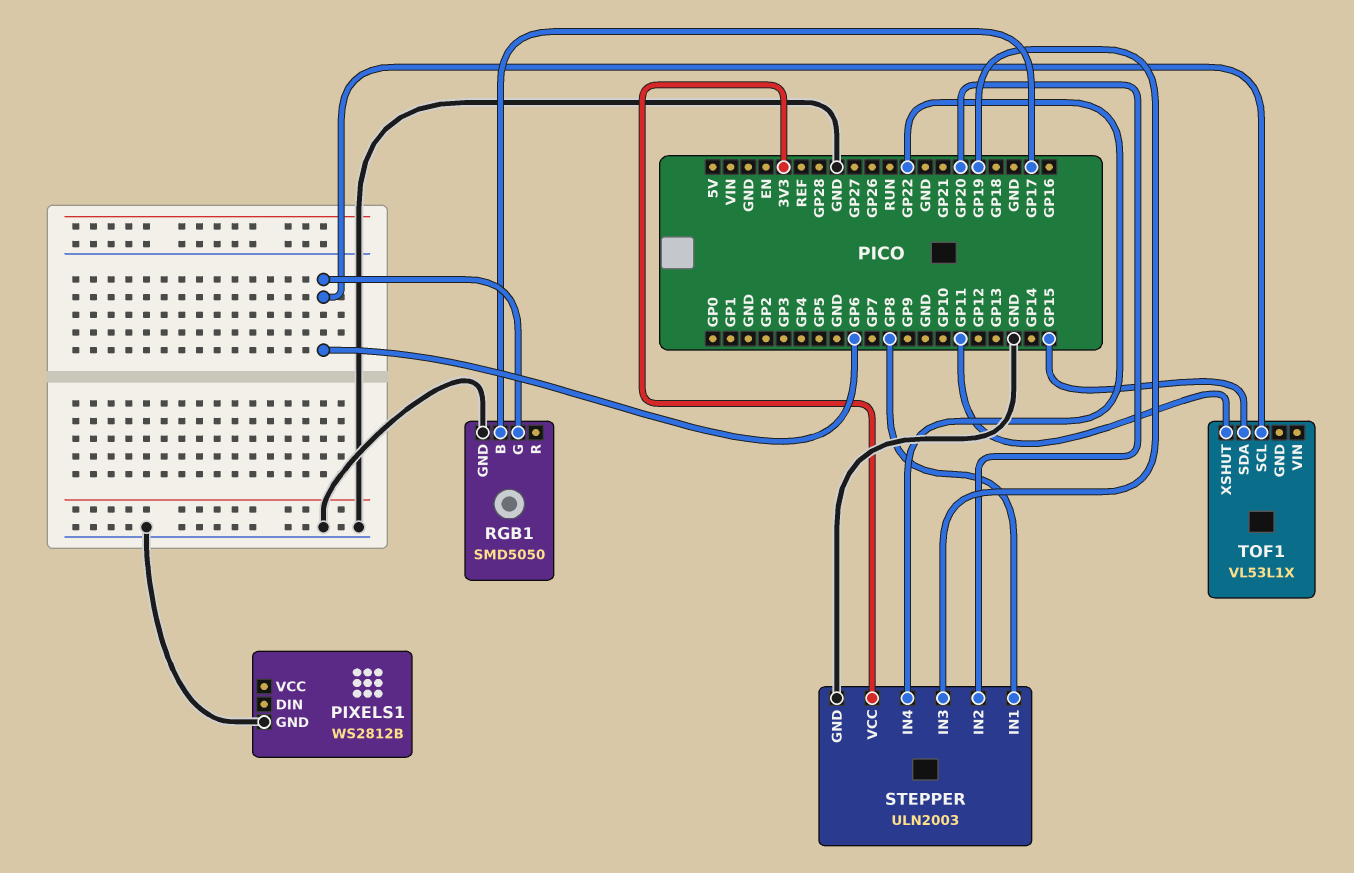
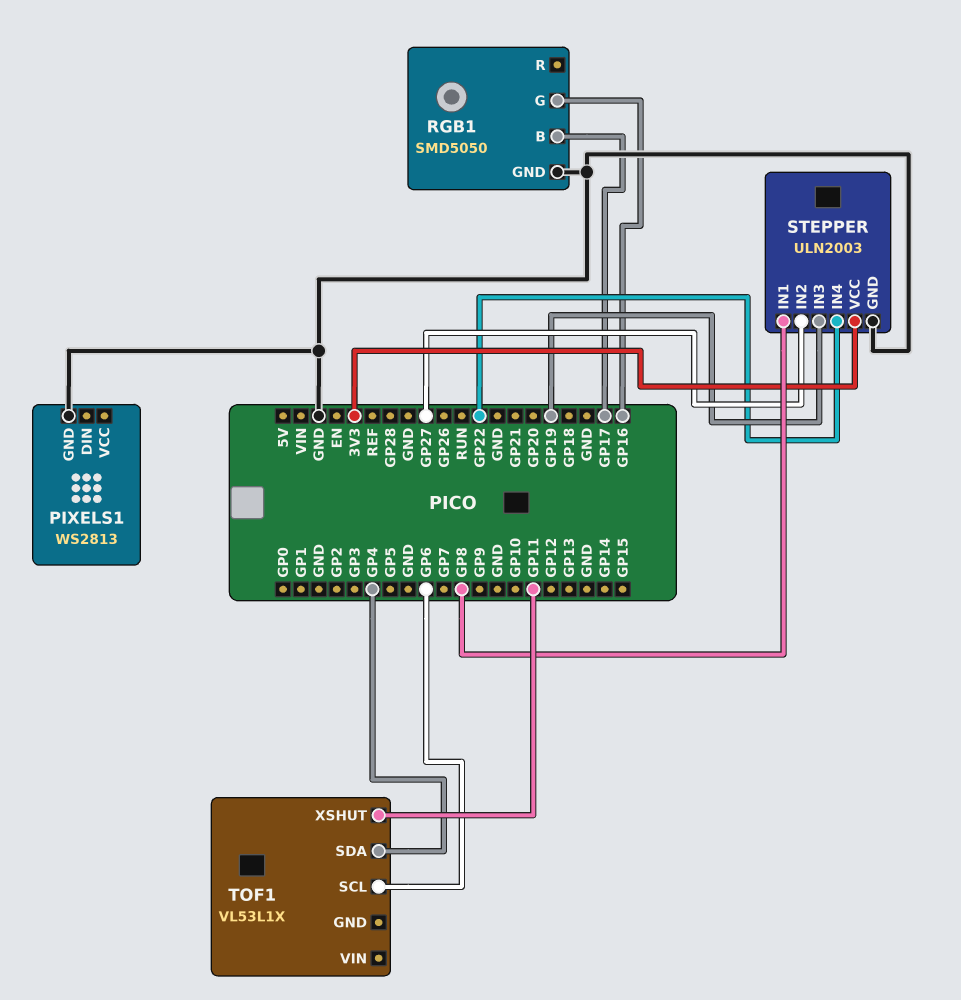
PIXELS1: WS2812B -> WS2813
RGB1 pin G: GP6 -> GP16
STEPPER pin IN2: GP20 -> GP27
TOF1 pin SDA: GP15 -> GP4

